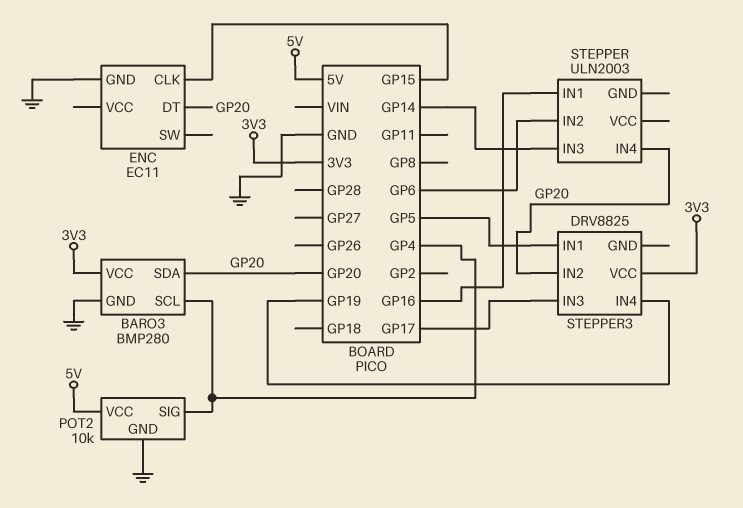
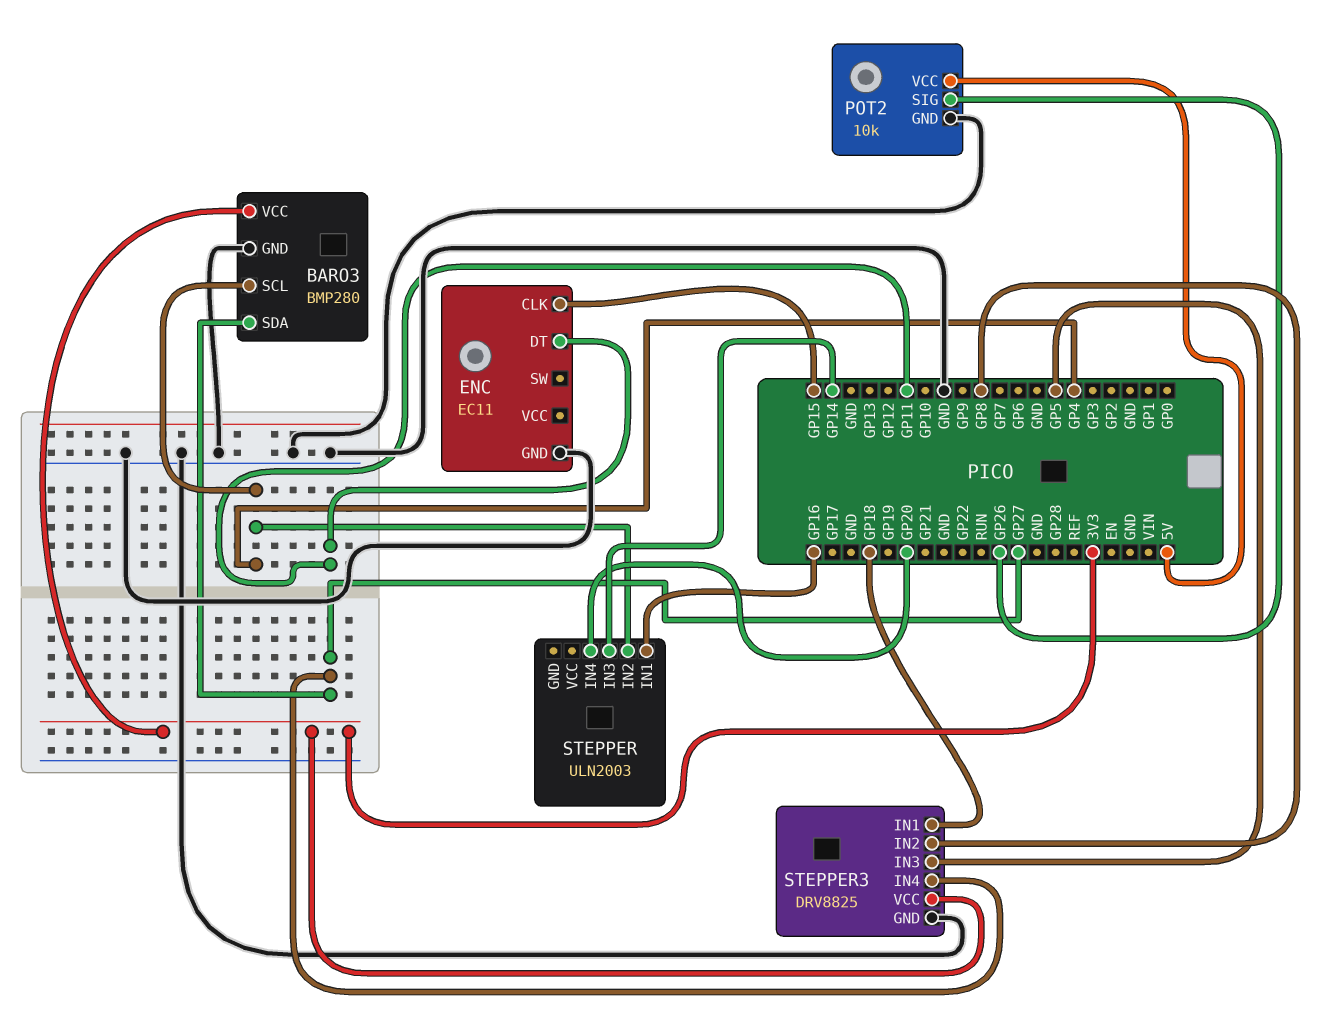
BARO3 pin SDA: GP20 -> GP27
ENC pin DT: GP20 -> GP11
POT2 pin SIG: GP4 -> GP26
STEPPER pin IN2: GP6 -> GP4
STEPPER3 pin GND: none -> GND
STEPPER3 pin IN1: GP5 -> GP18
STEPPER3 pin IN2: GP20 -> GP8
STEPPER3 pin IN3: GP17 -> GP5
STEPPER3 pin IN4: GP19 -> GP27

